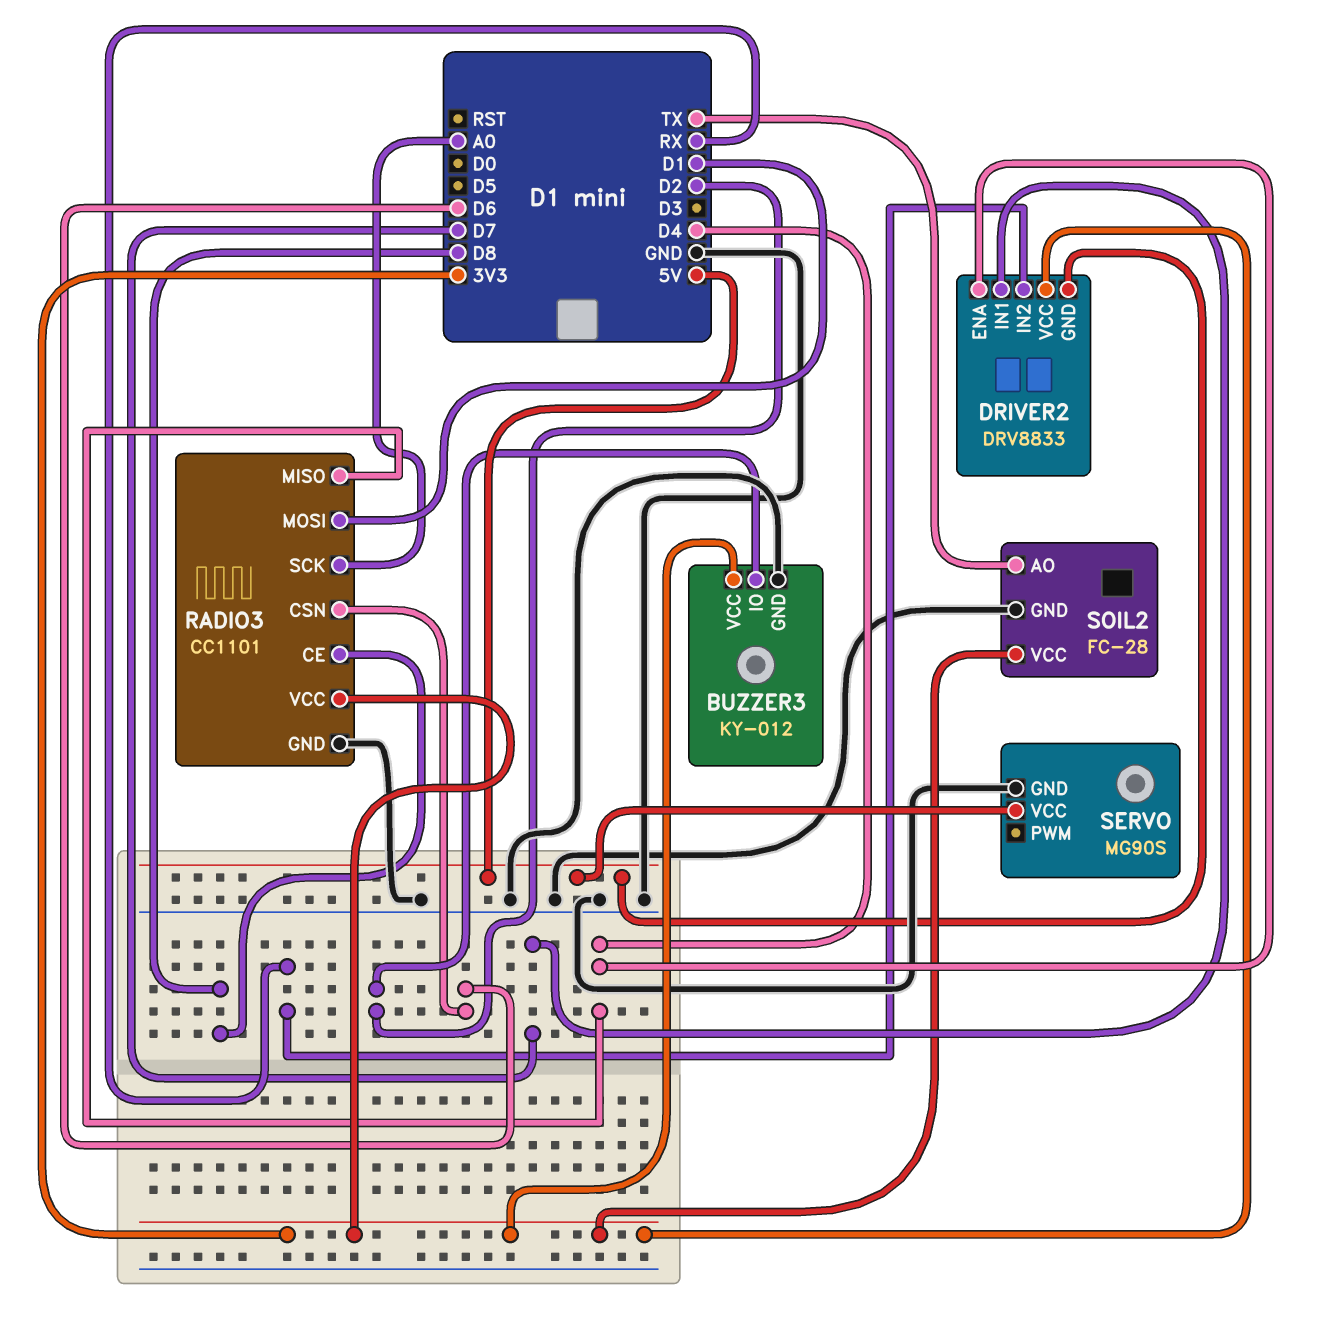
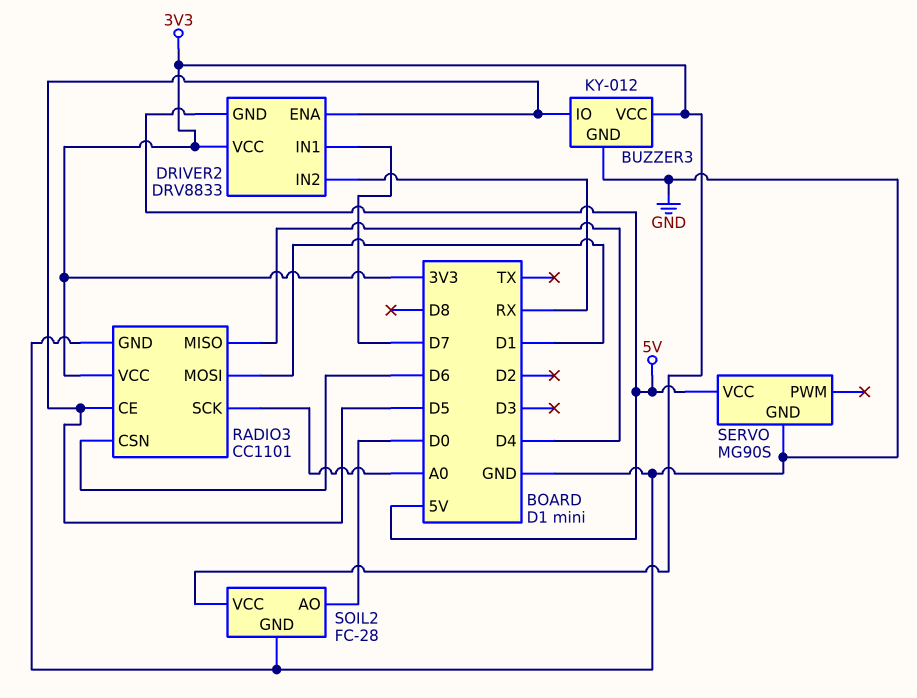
BUZZER3 pin IO: D2 -> D5
DRIVER2 pin ENA: D4 -> D5
RADIO3 pin CE: D8 -> D5
SOIL2 pin AO: TX -> D0

